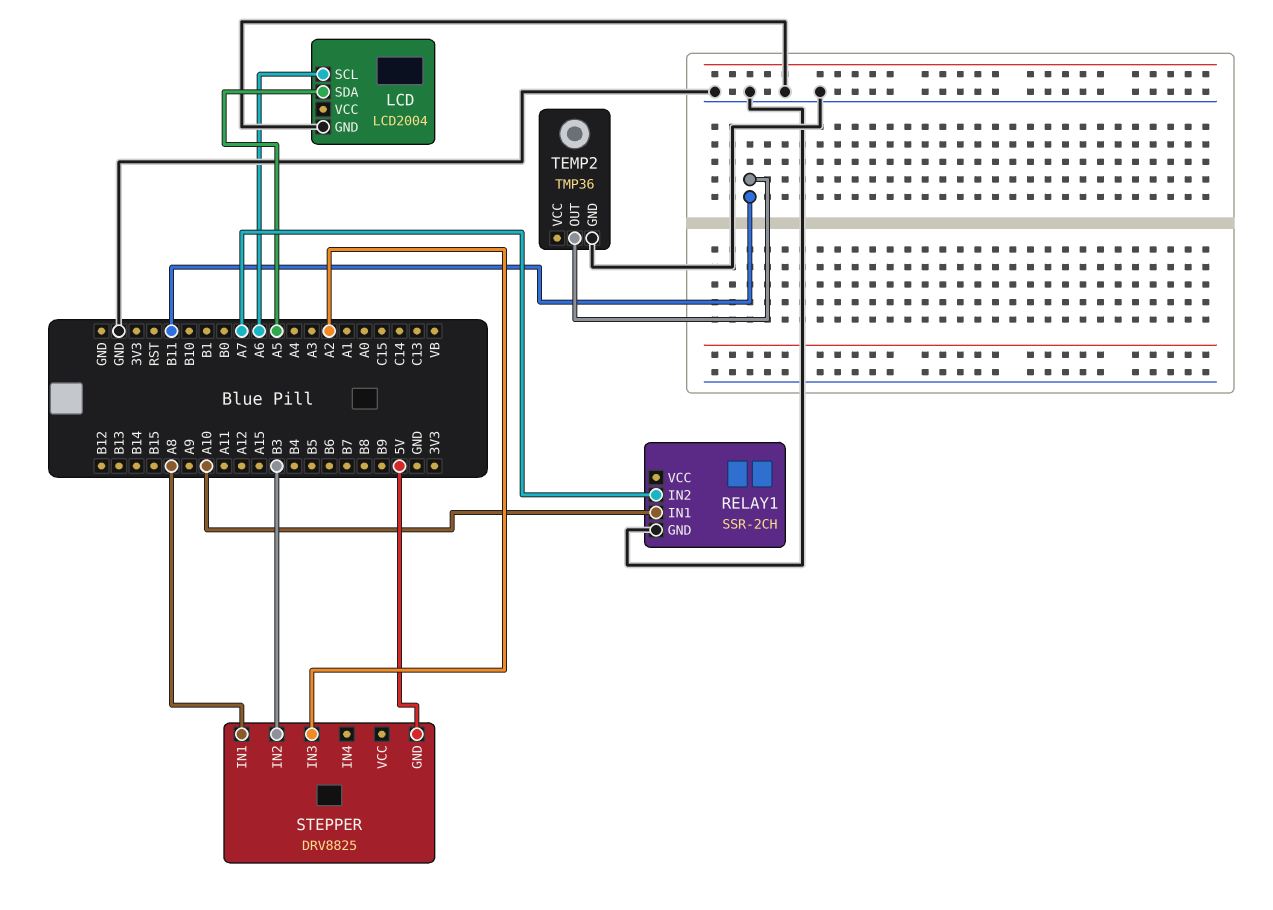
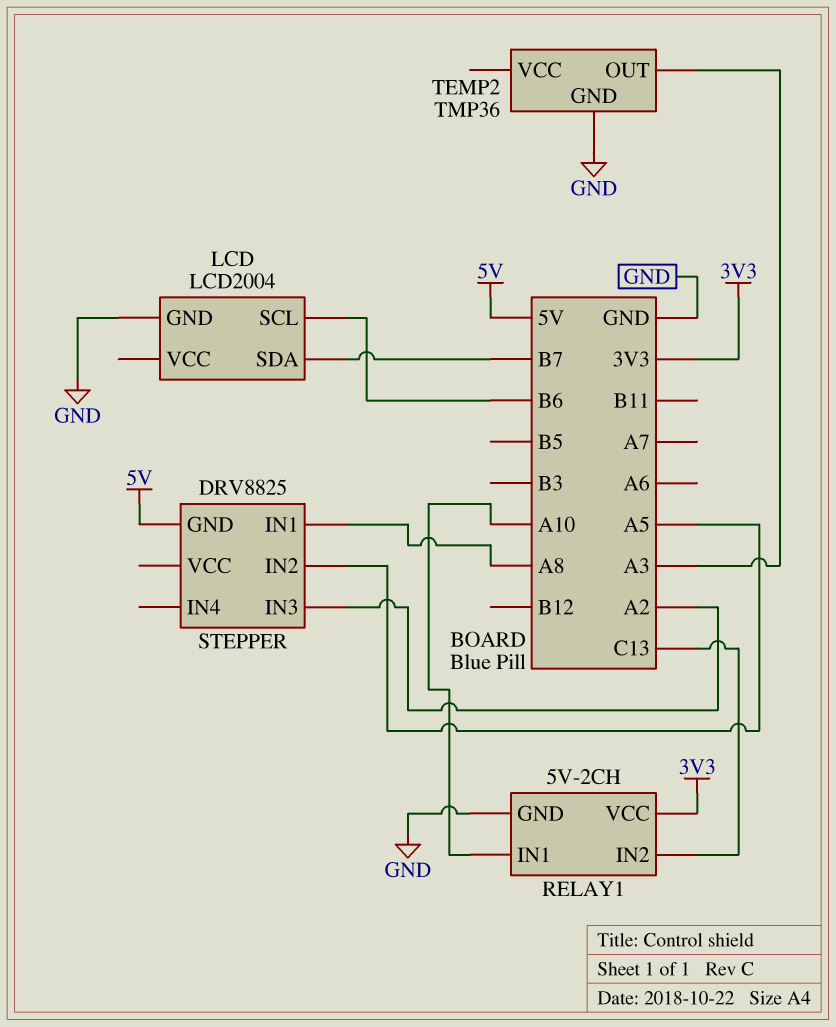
LCD pin SCL: A6 -> B6
LCD pin SDA: A5 -> B7
RELAY1: SSR-2CH -> 5V-2CH
RELAY1 pin IN2: A7 -> C13
RELAY1 pin VCC: none -> 3V3
STEPPER pin IN2: B3 -> A5
TEMP2 pin OUT: B11 -> A3

